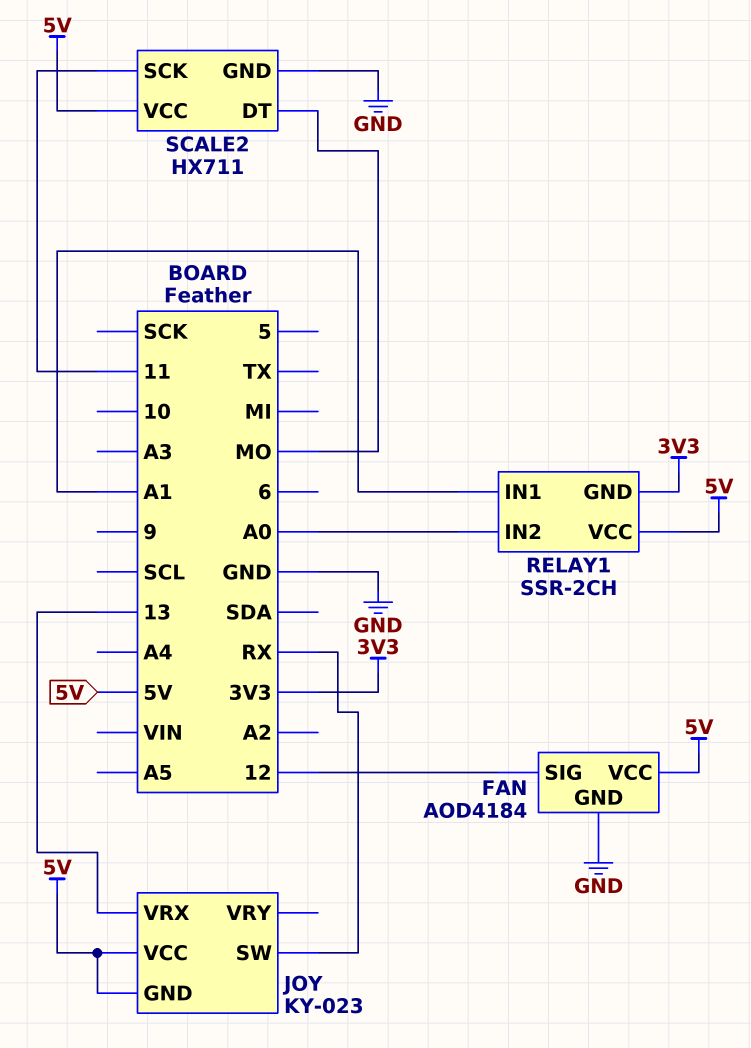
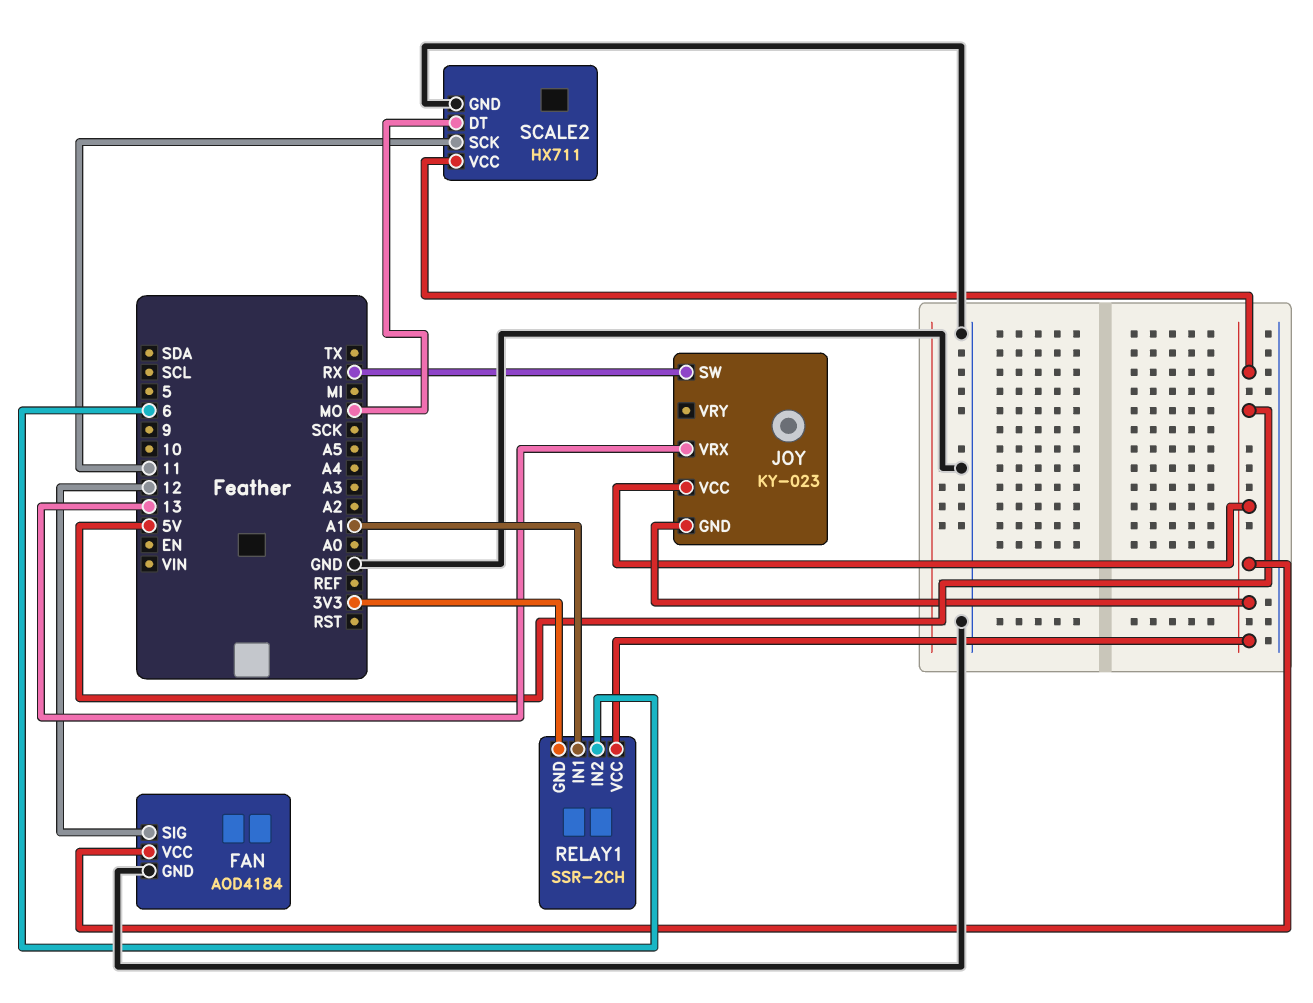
RELAY1 pin IN2: A0 -> 6

